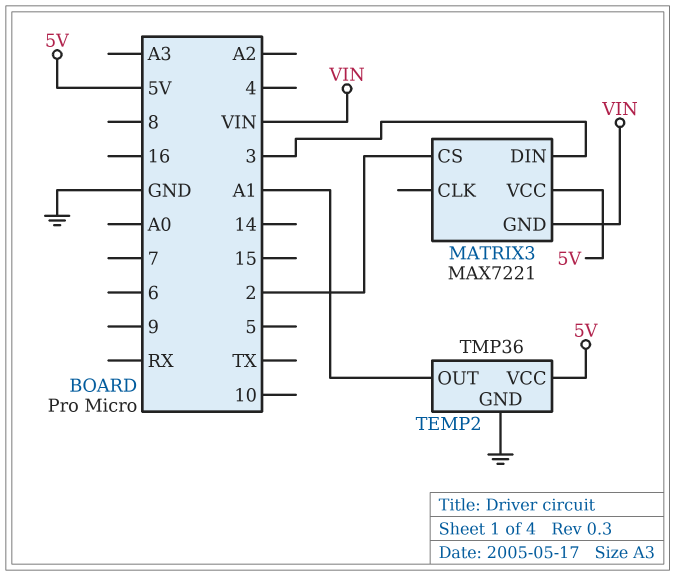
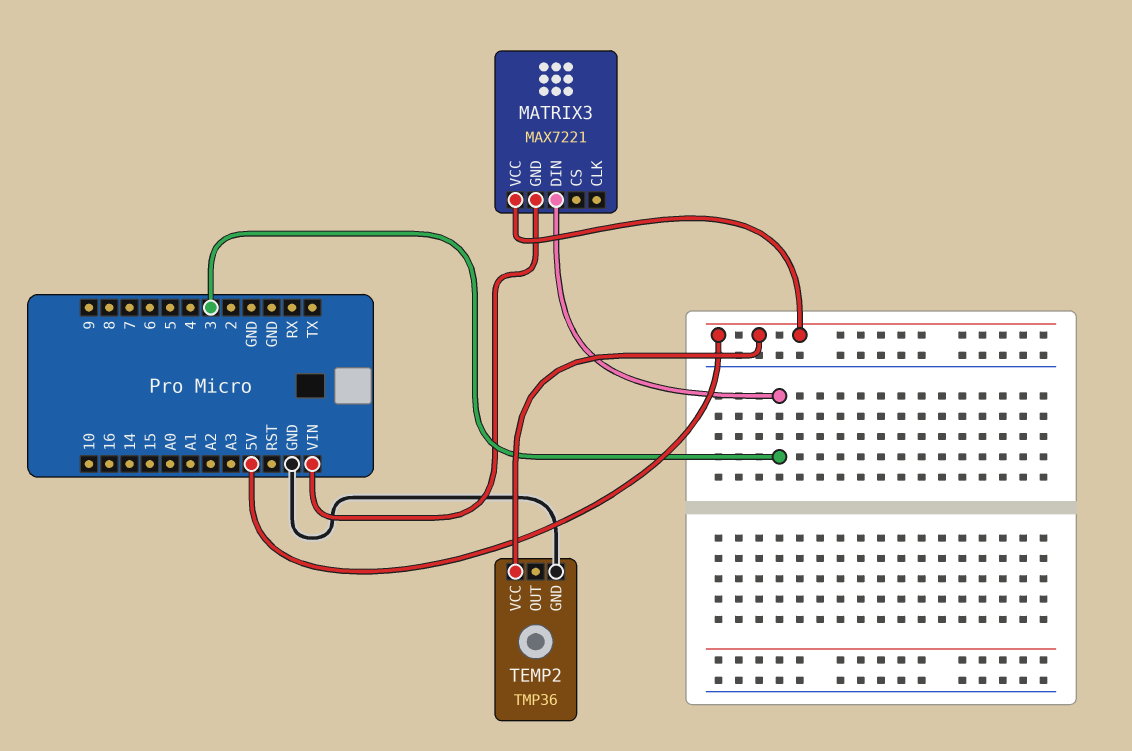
MATRIX3 pin CS: 2 -> none
TEMP2 pin OUT: A1 -> none

